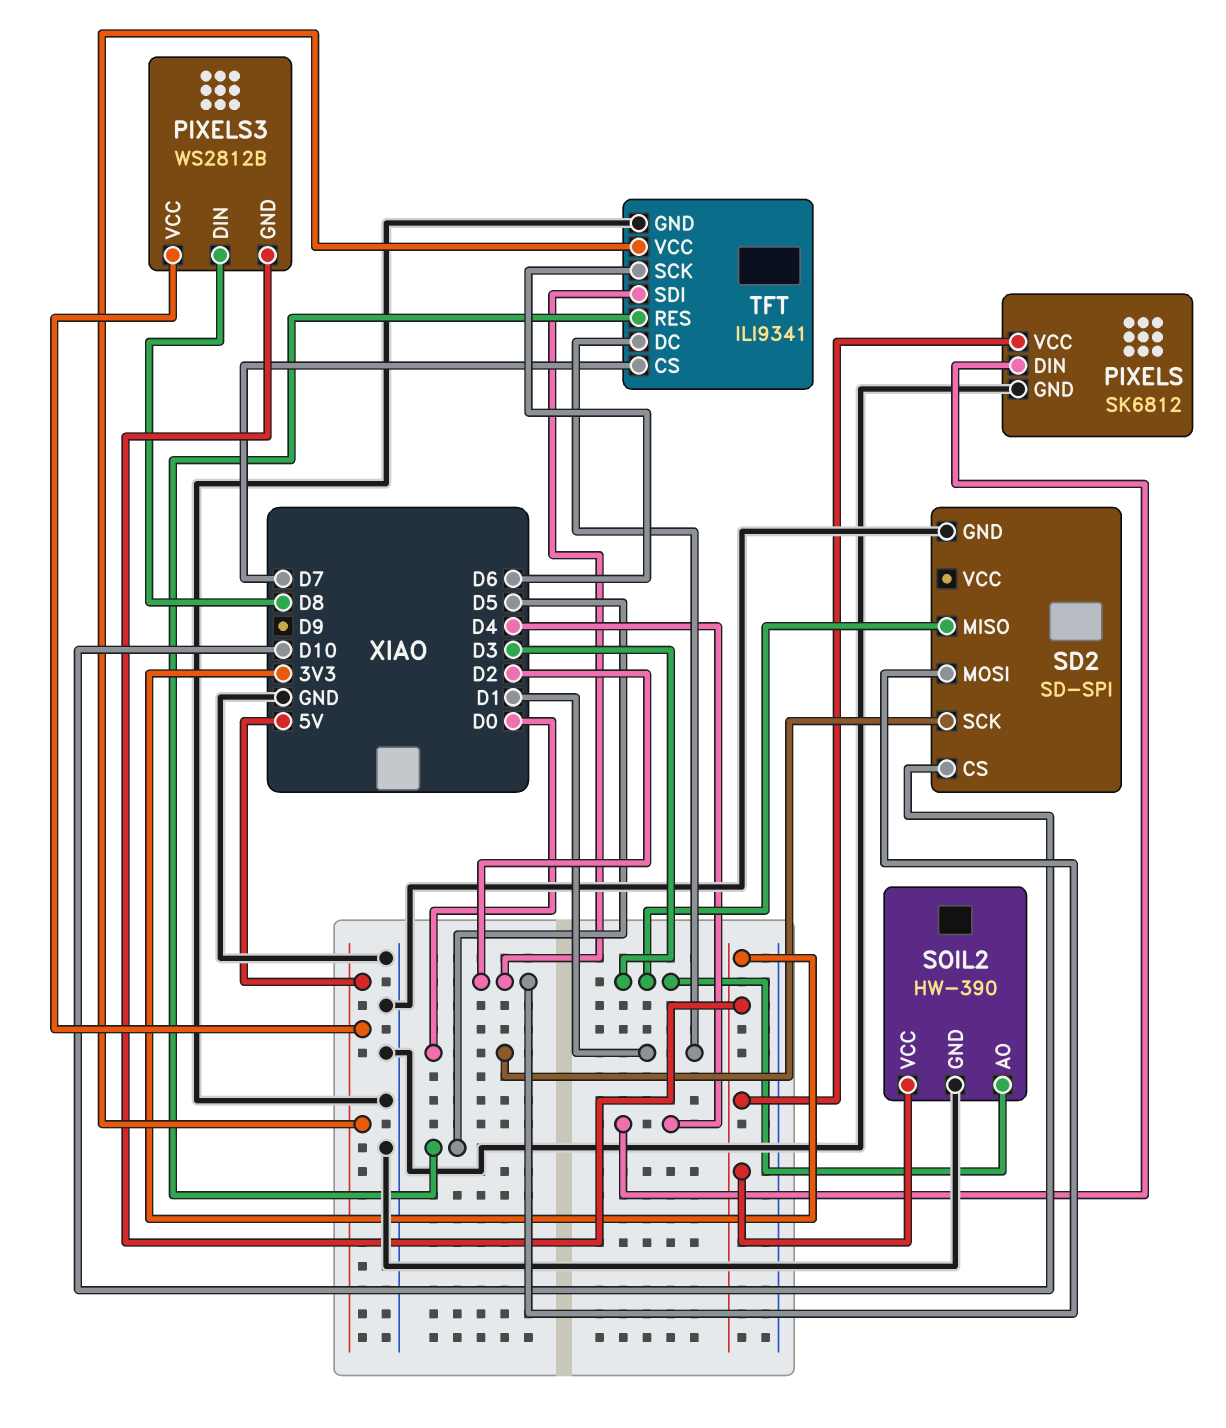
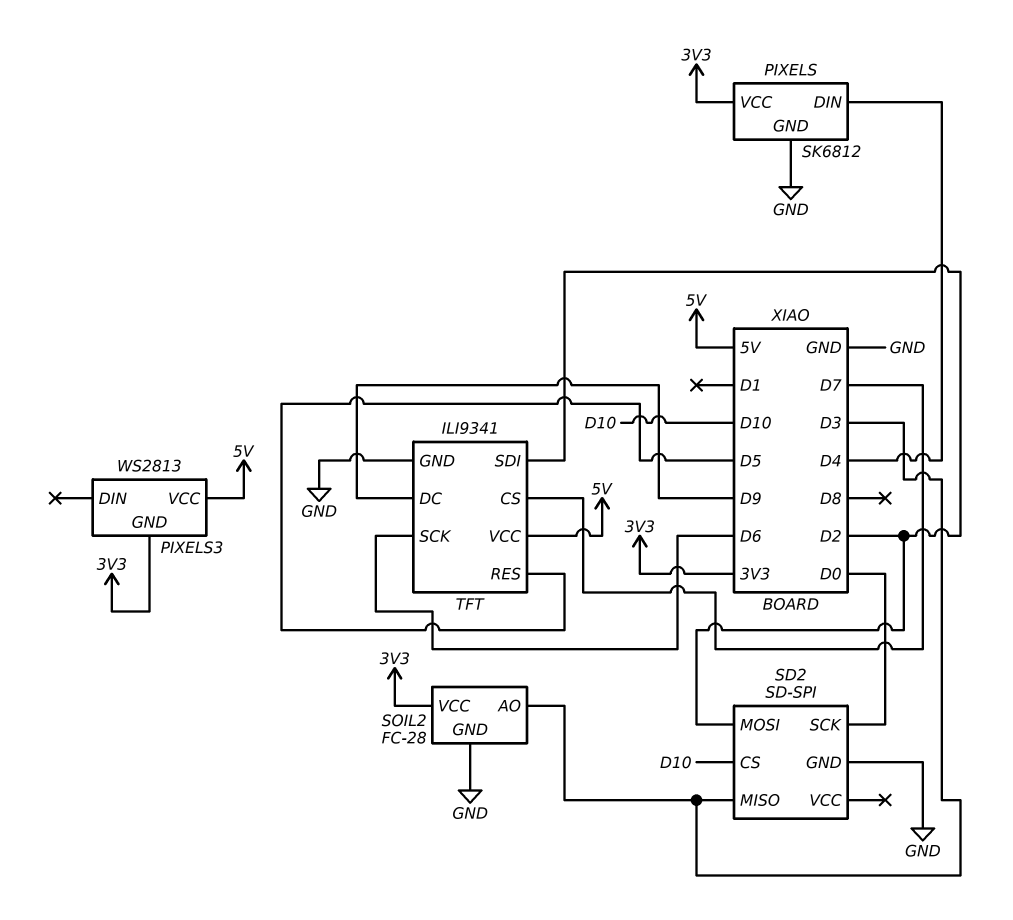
PIXELS3: WS2812B -> WS2813
PIXELS3 pin DIN: D8 -> none
SOIL2: HW-390 -> FC-28
TFT pin DC: D1 -> D9

